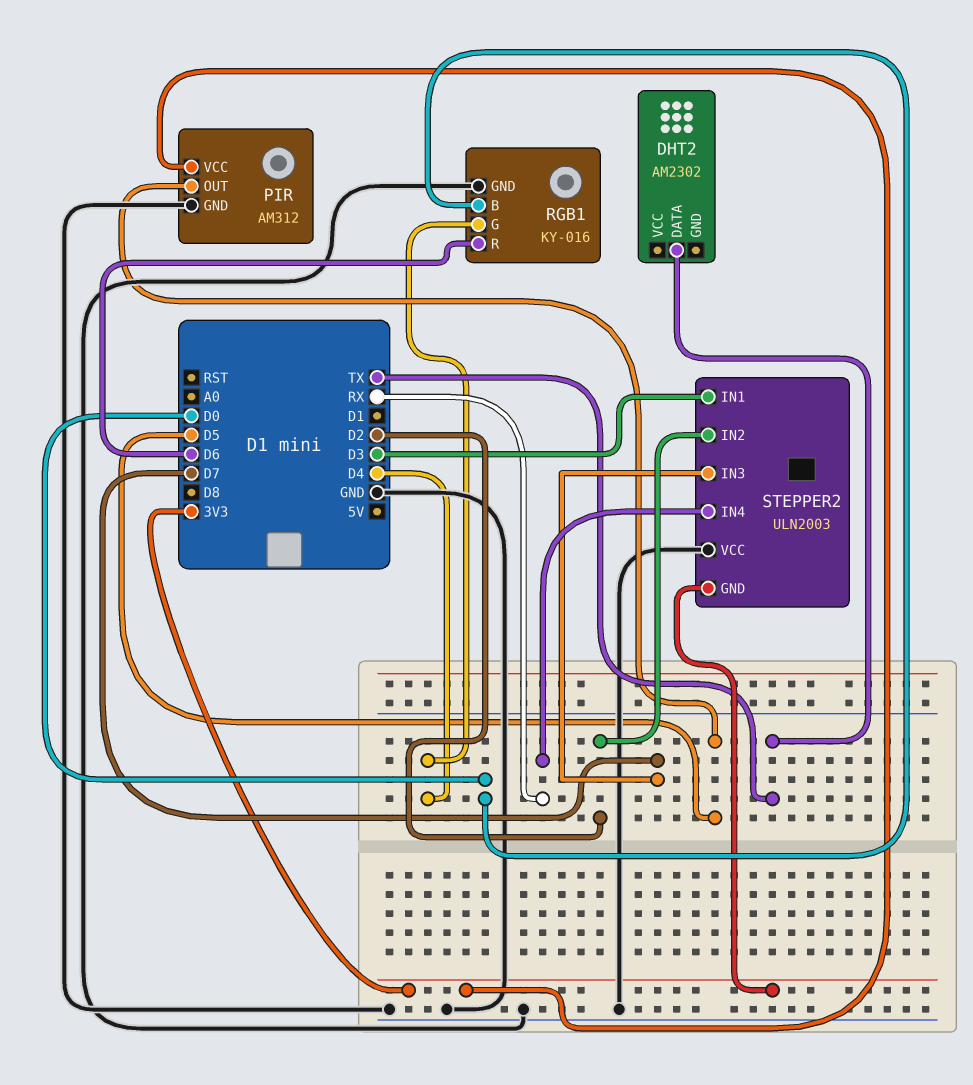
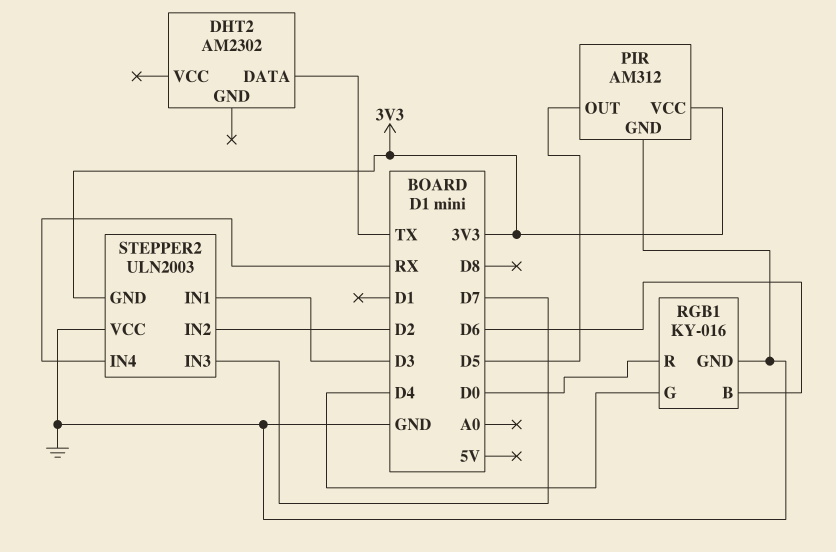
RGB1 pin B: D0 -> D6
RGB1 pin R: D6 -> D0

